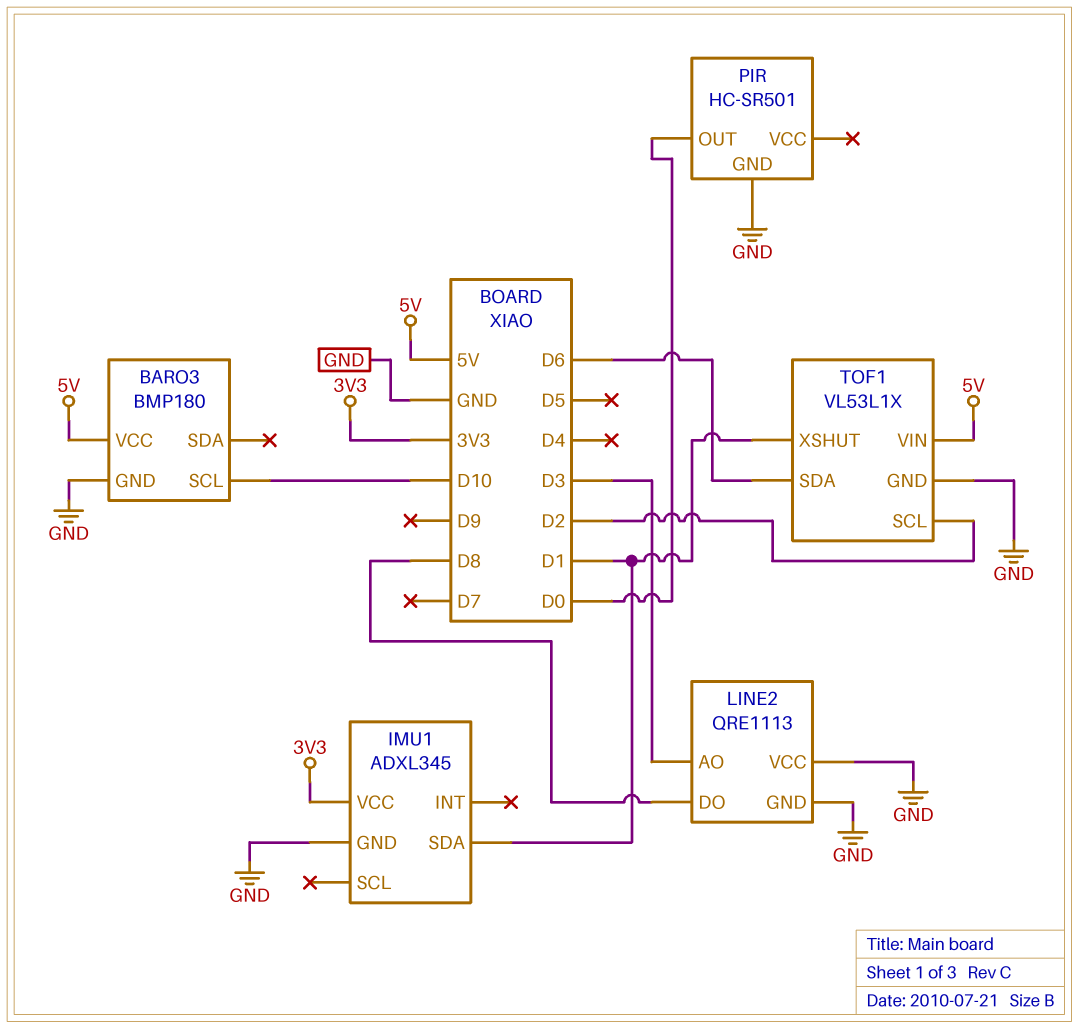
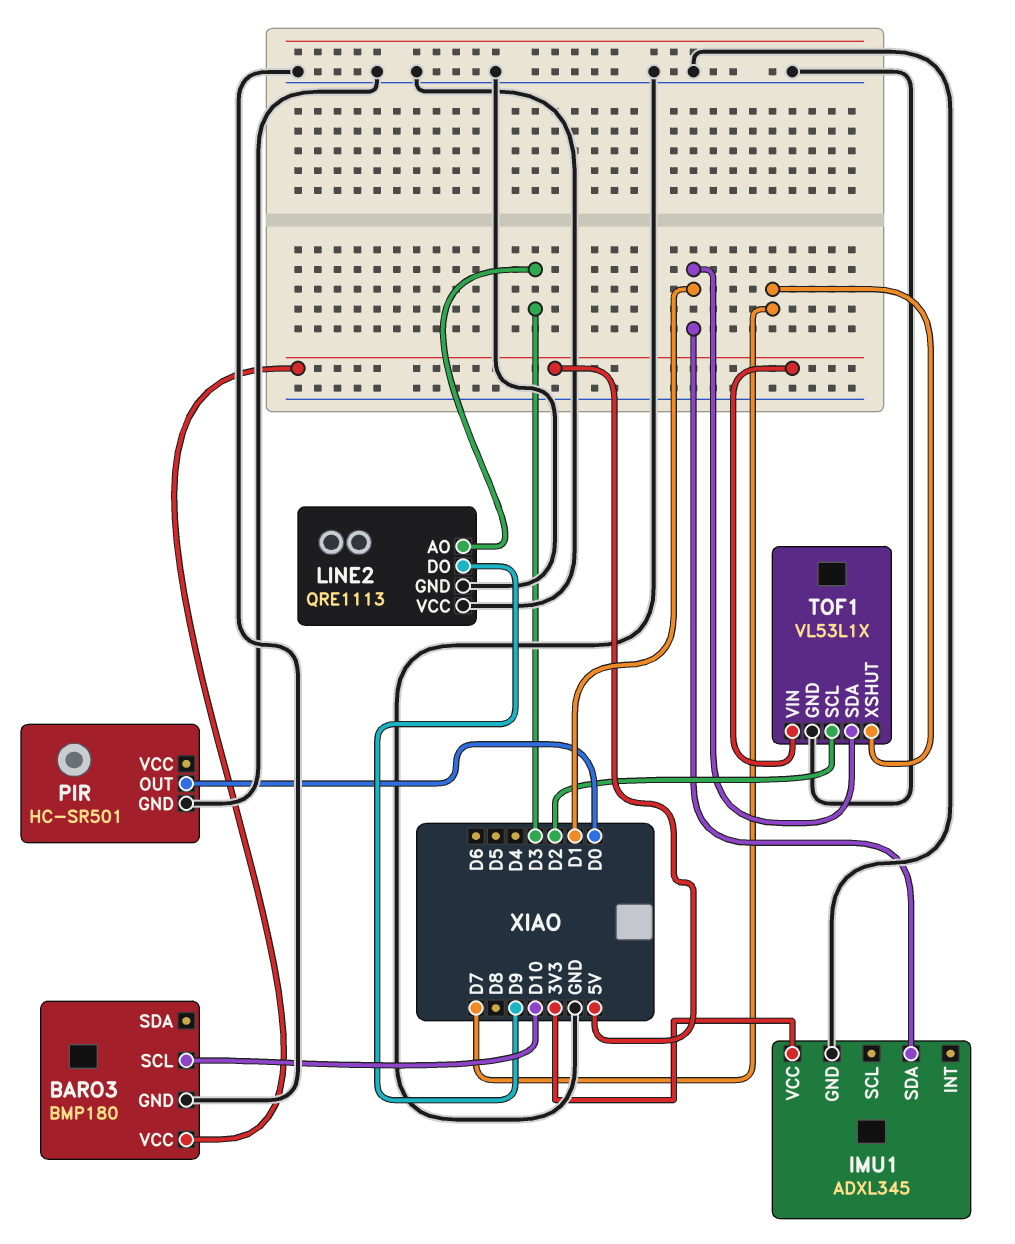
LINE2 pin DO: D8 -> D9
TOF1 pin SDA: D6 -> D1
TOF1 pin XSHUT: D1 -> D7

